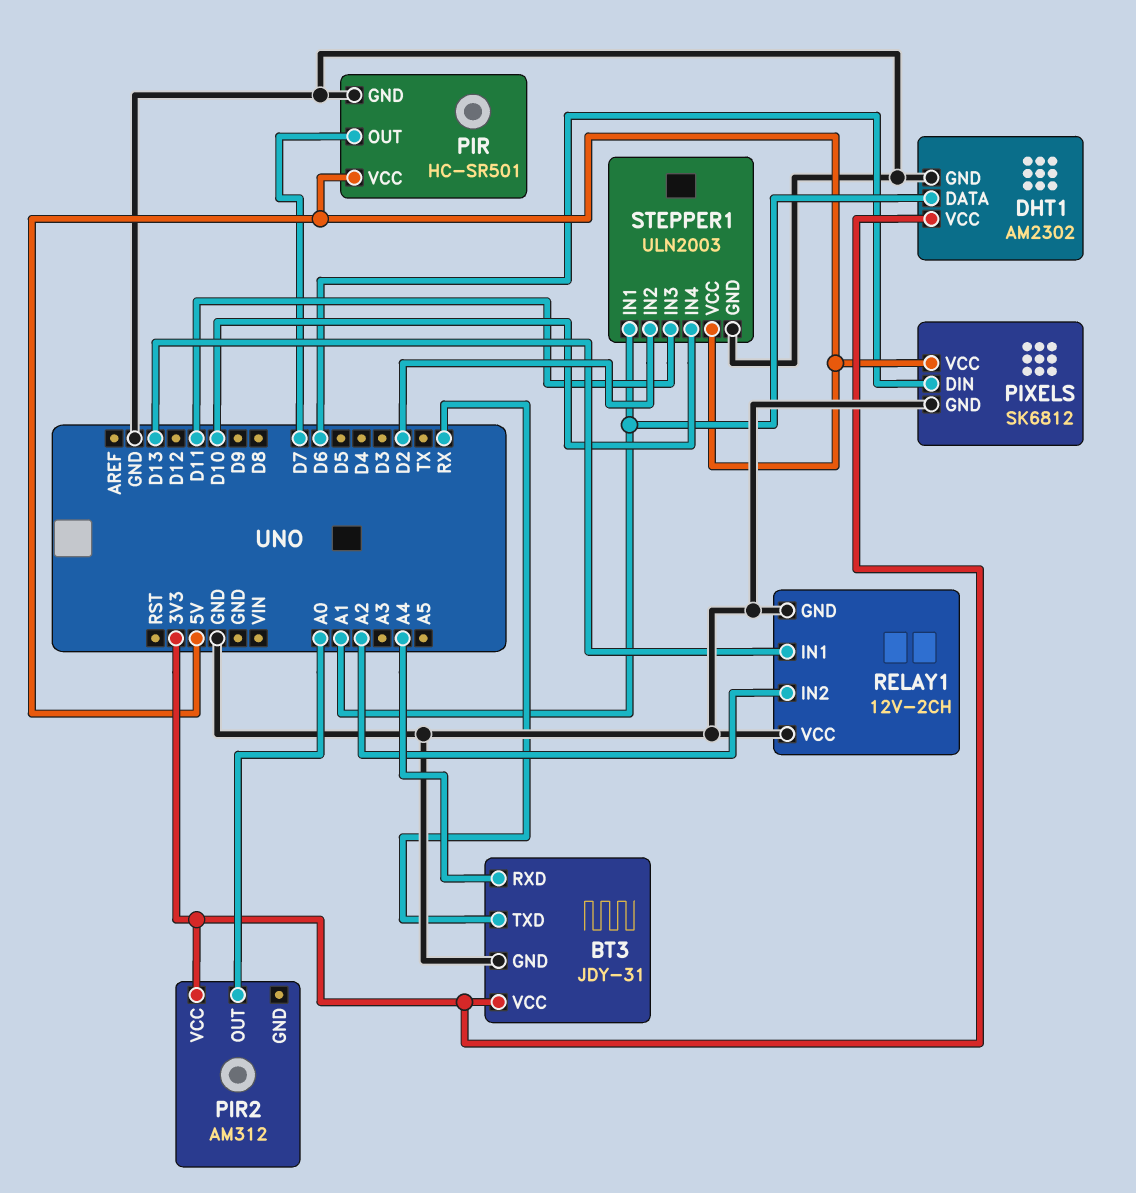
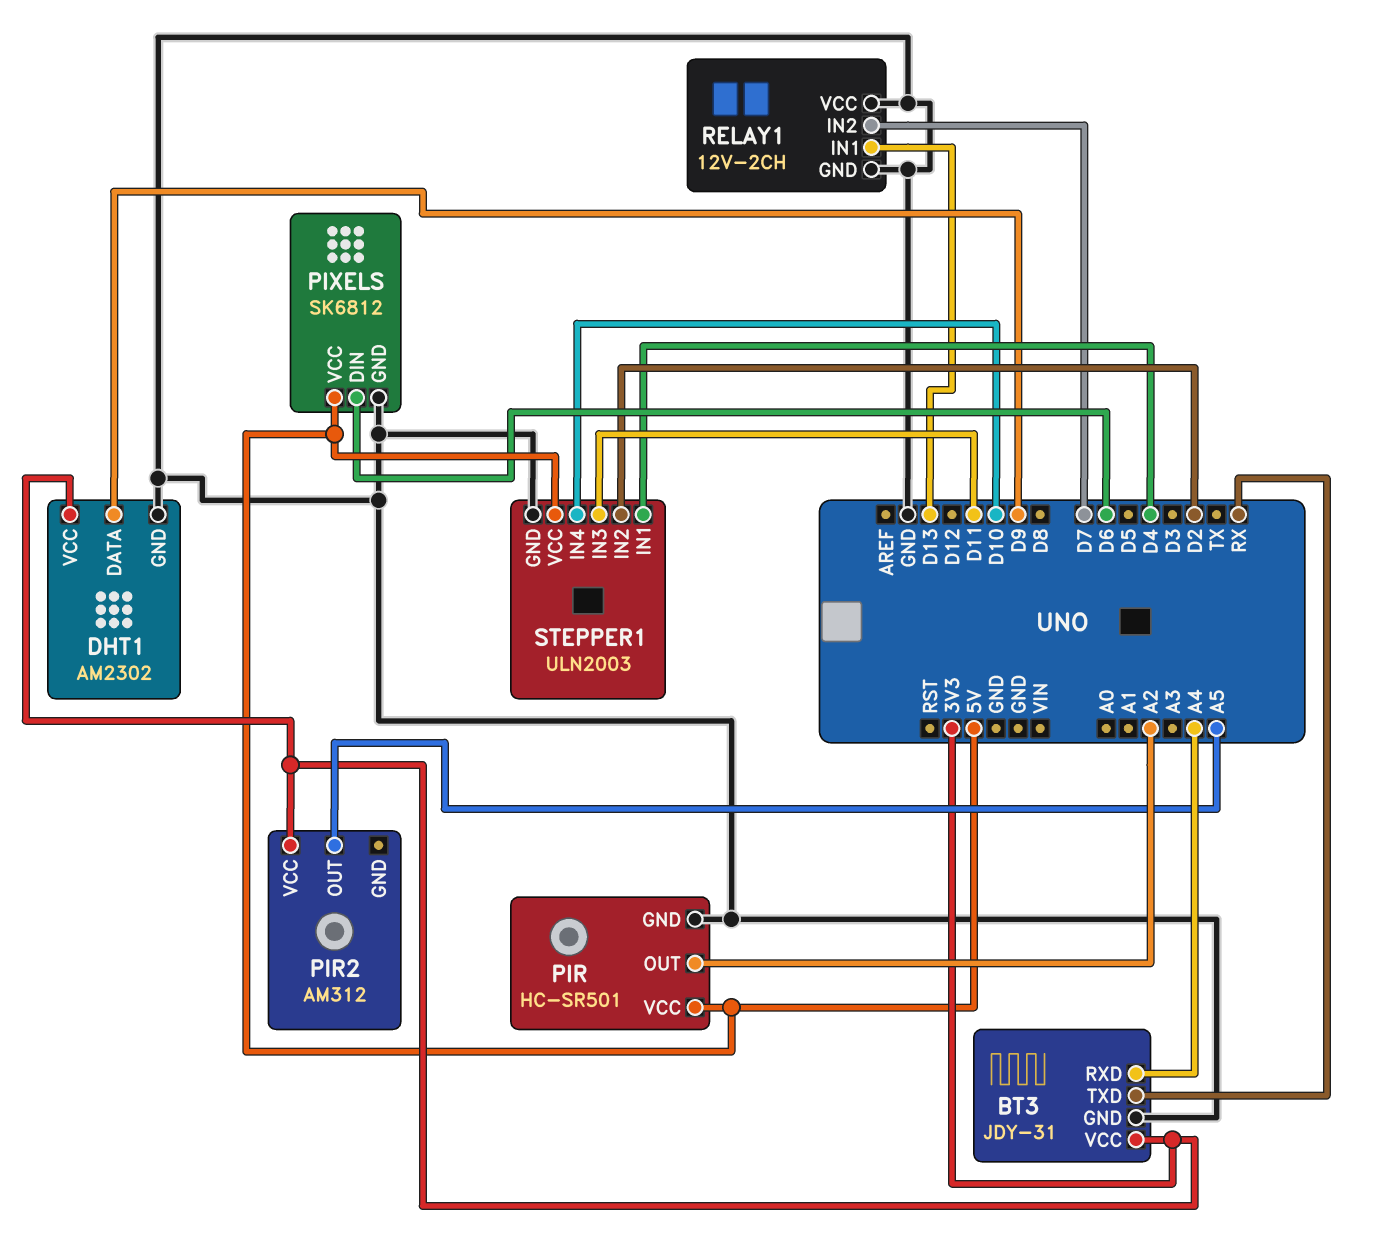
DHT1 pin DATA: A1 -> D9
PIR pin OUT: D7 -> A2
PIR2 pin OUT: A0 -> A5
RELAY1 pin IN2: A2 -> D7
STEPPER1 pin IN1: A1 -> D4

